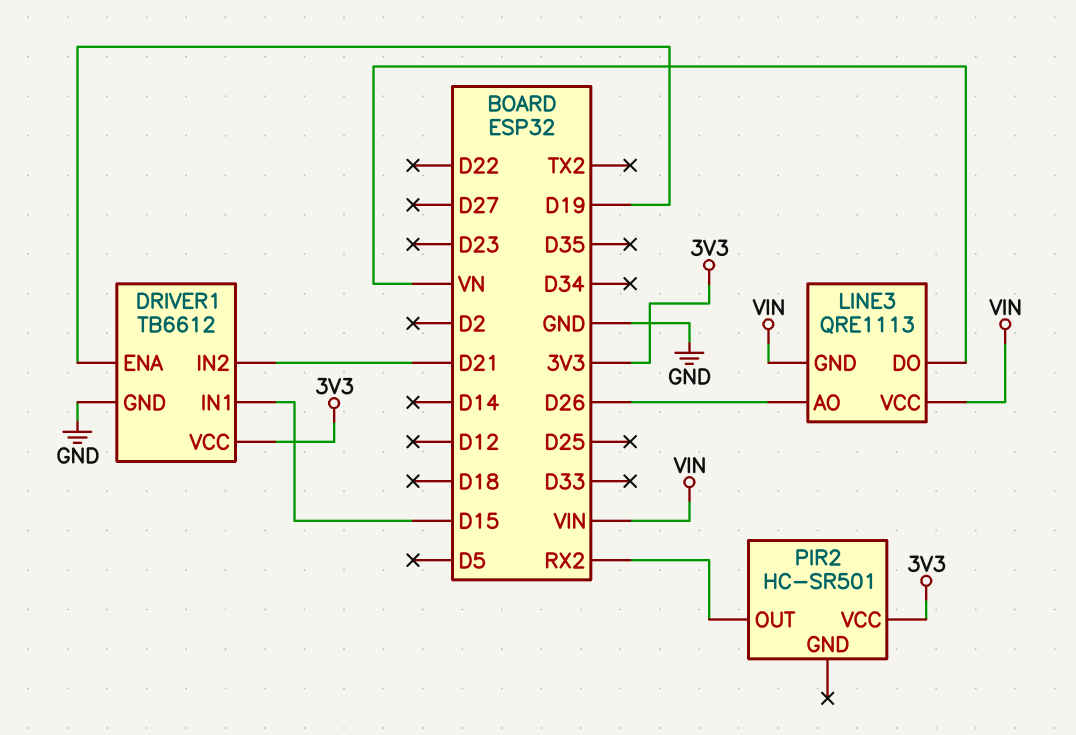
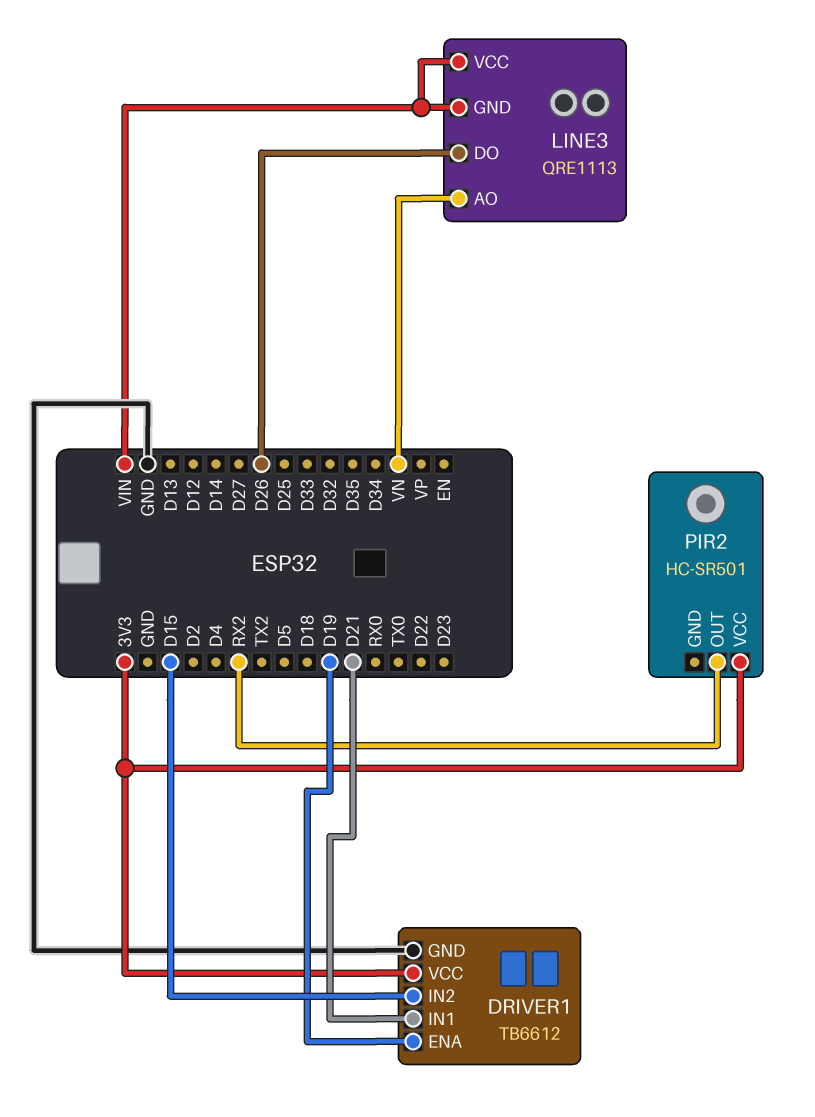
DRIVER1 pin IN1: D15 -> D21
DRIVER1 pin IN2: D21 -> D15
LINE3 pin AO: D26 -> VN
LINE3 pin DO: VN -> D26

